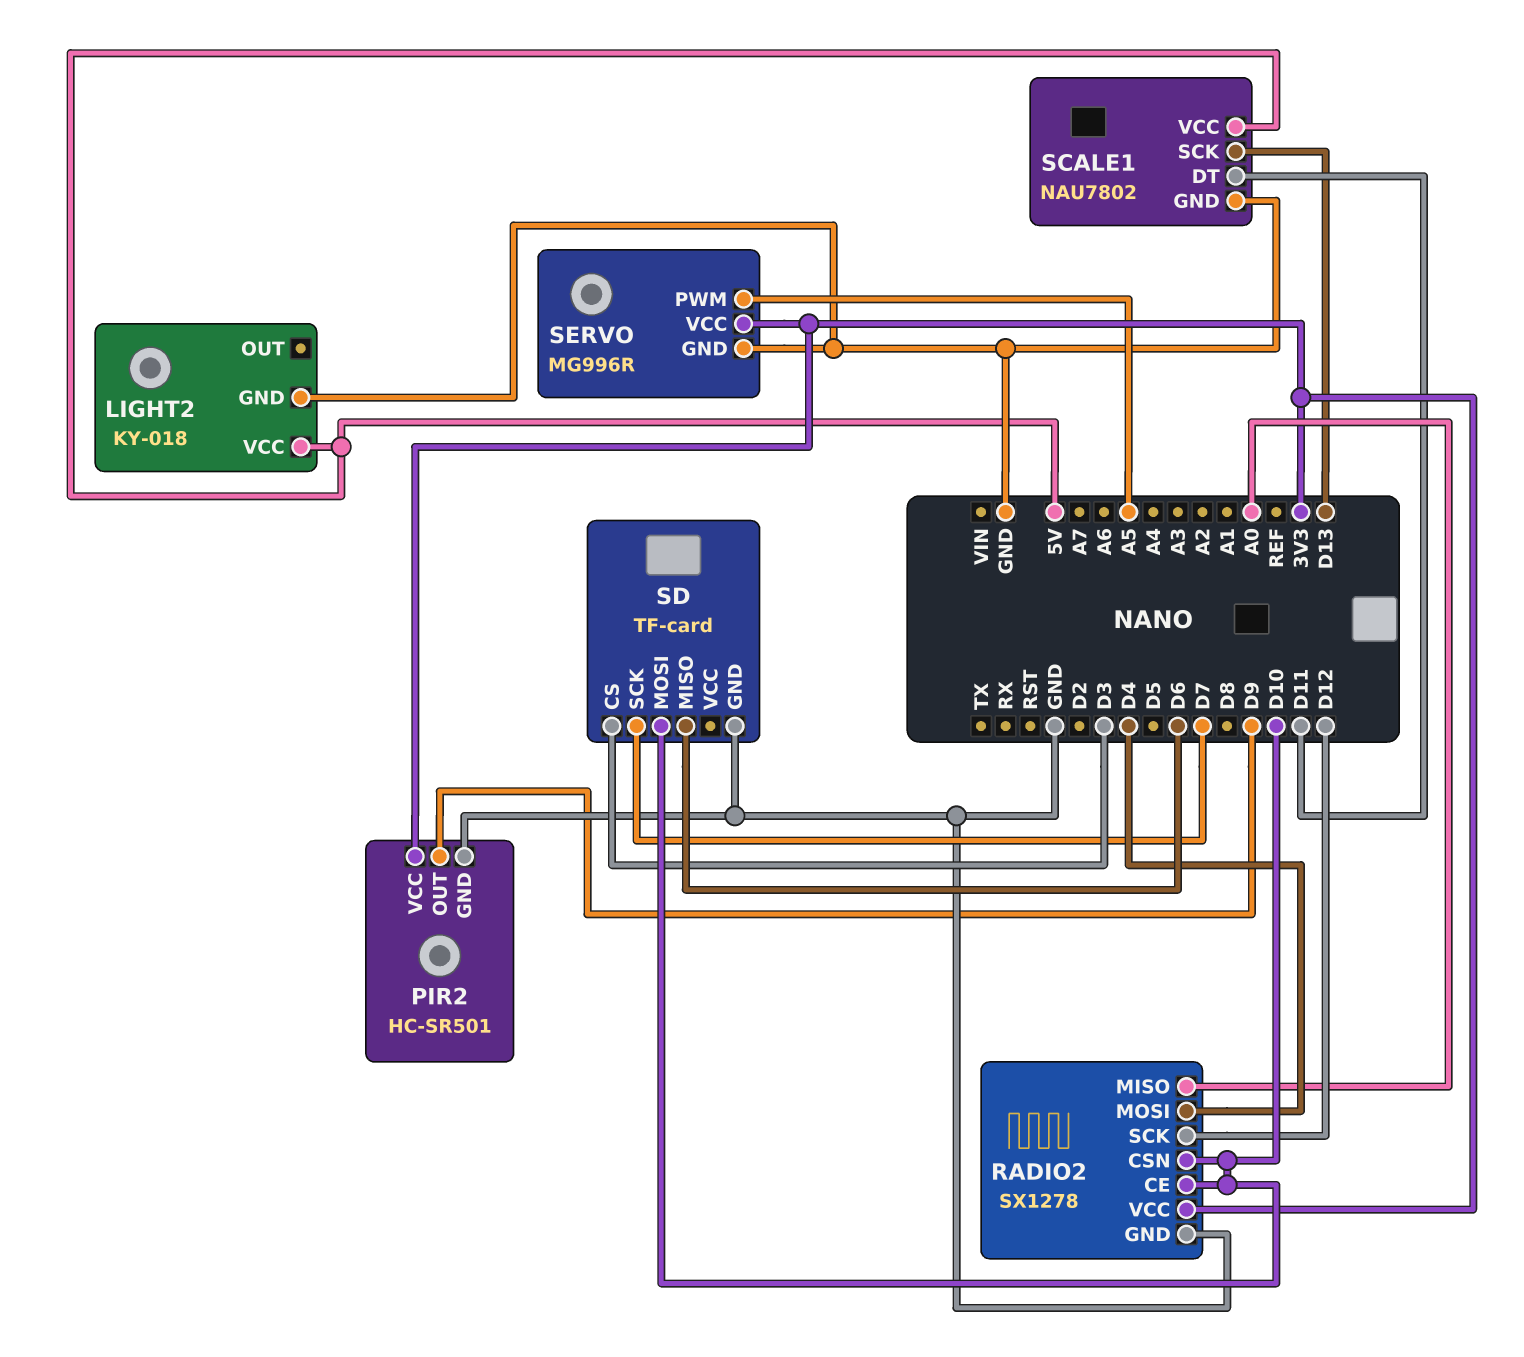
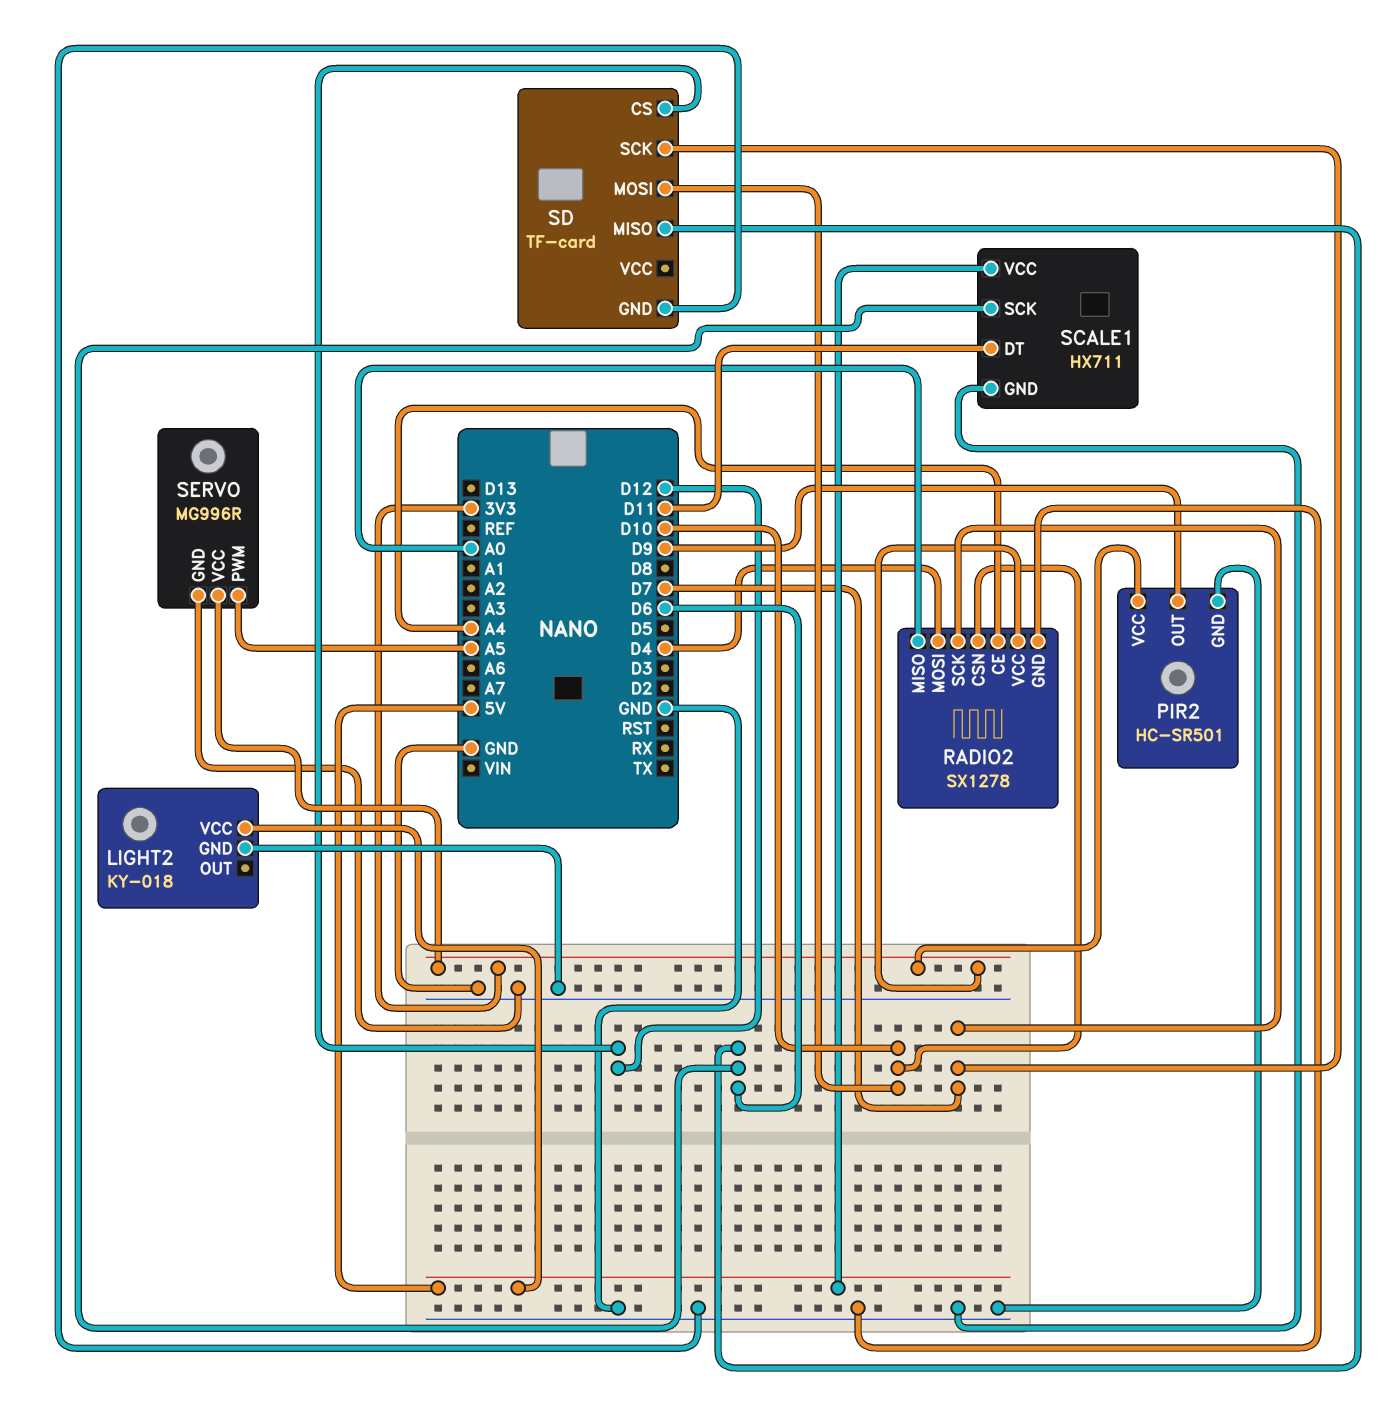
RADIO2 pin CE: D10 -> A4
RADIO2 pin SCK: D12 -> D7
SCALE1: NAU7802 -> HX711
SCALE1 pin SCK: D13 -> D6
SD pin CS: D3 -> D12

